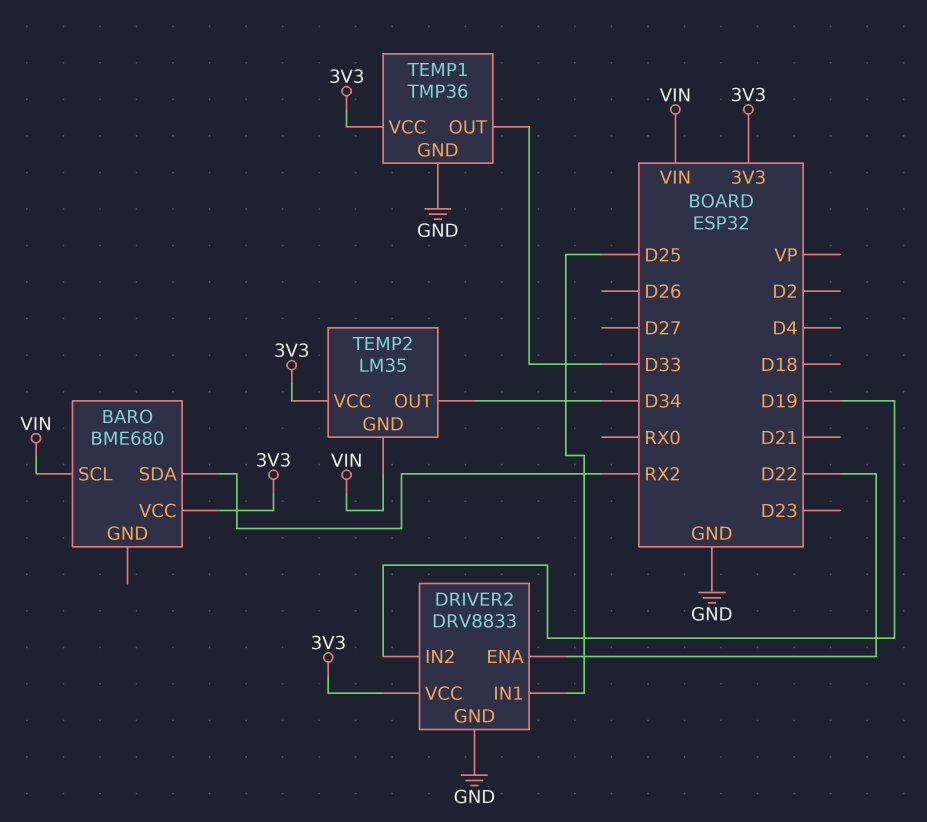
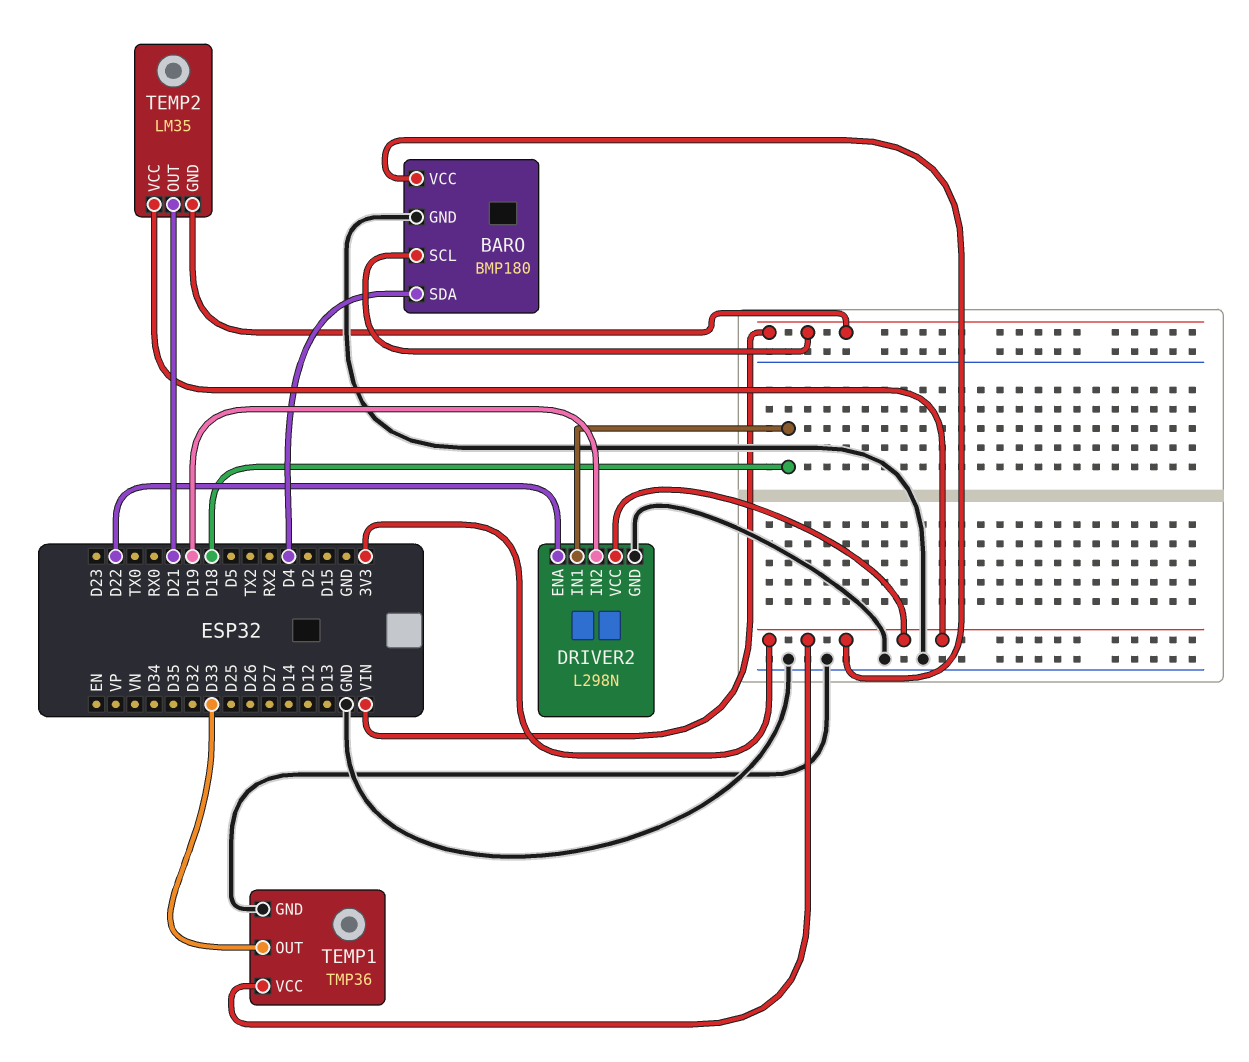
BARO: BME680 -> BMP180
BARO pin GND: none -> GND
BARO pin SDA: RX2 -> D4
DRIVER2: DRV8833 -> L298N
DRIVER2 pin IN1: D25 -> D18
TEMP2 pin OUT: D34 -> D21

